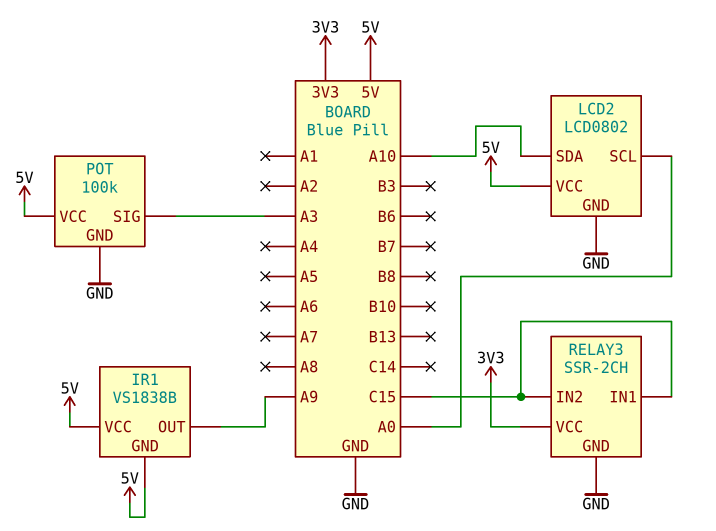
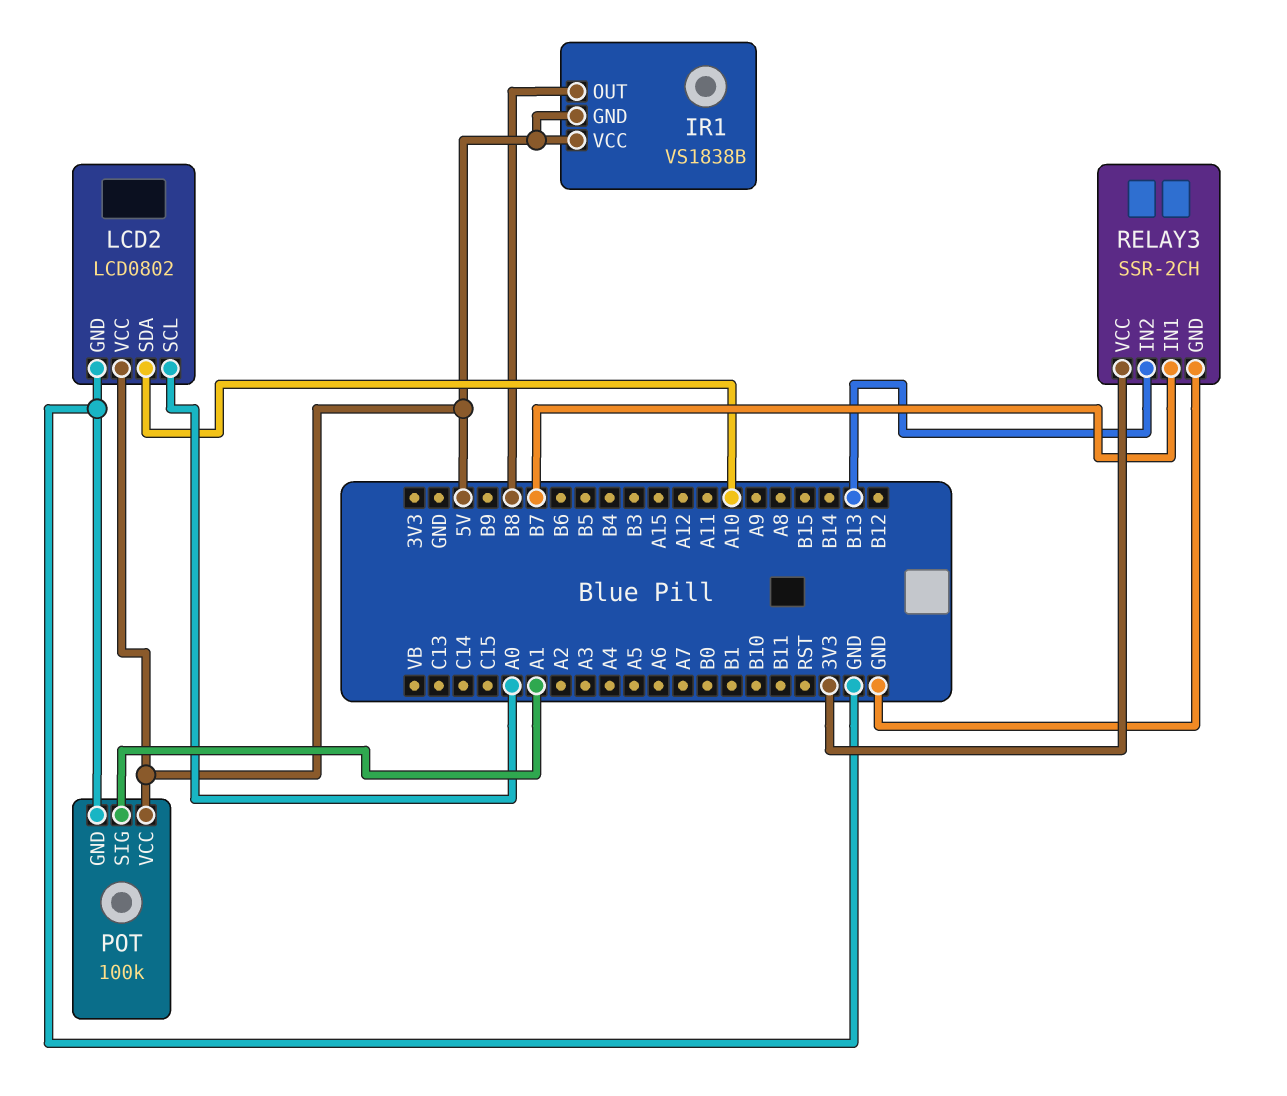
IR1 pin OUT: A9 -> B8
POT pin SIG: A3 -> A1
RELAY3 pin IN1: C15 -> B7
RELAY3 pin IN2: C15 -> B13

